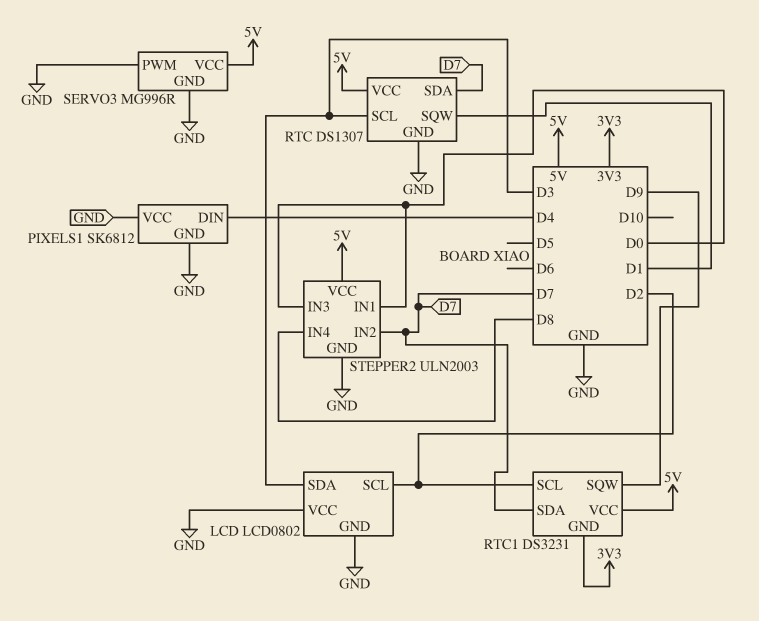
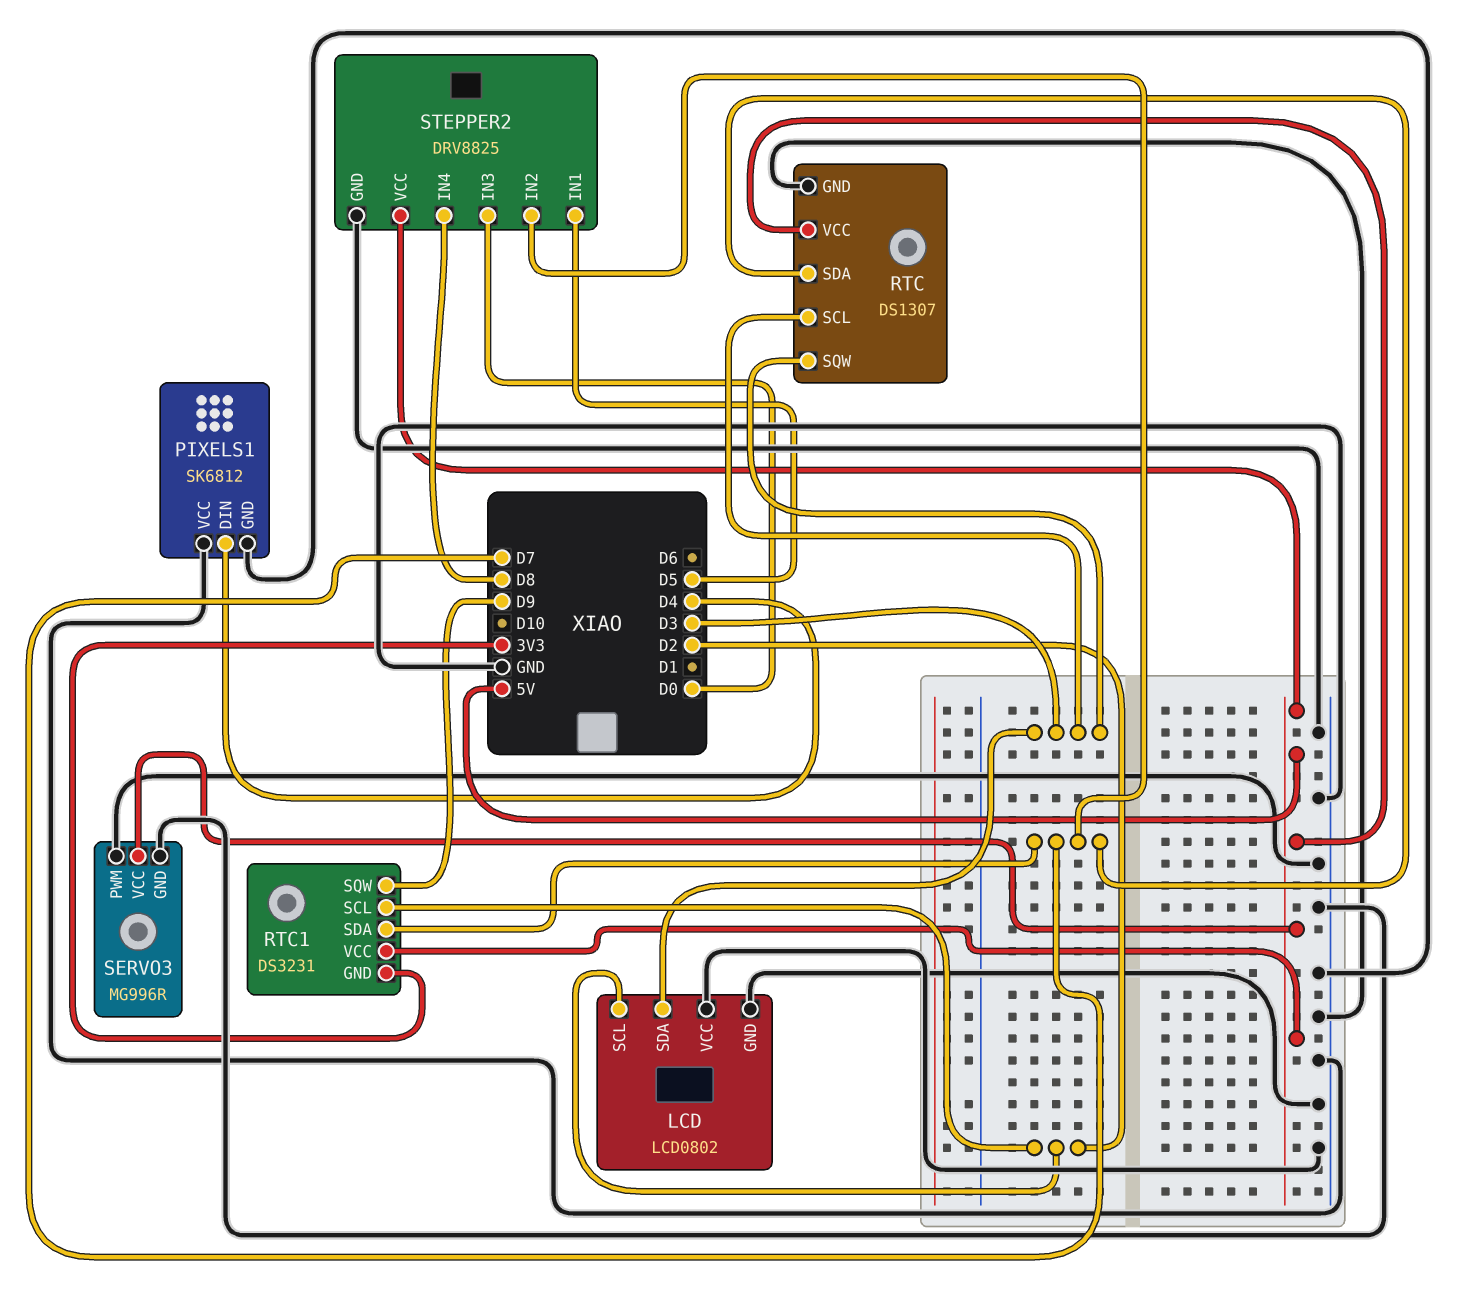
RTC pin SQW: D1 -> D3
STEPPER2: ULN2003 -> DRV8825
STEPPER2 pin IN1: D0 -> D5

